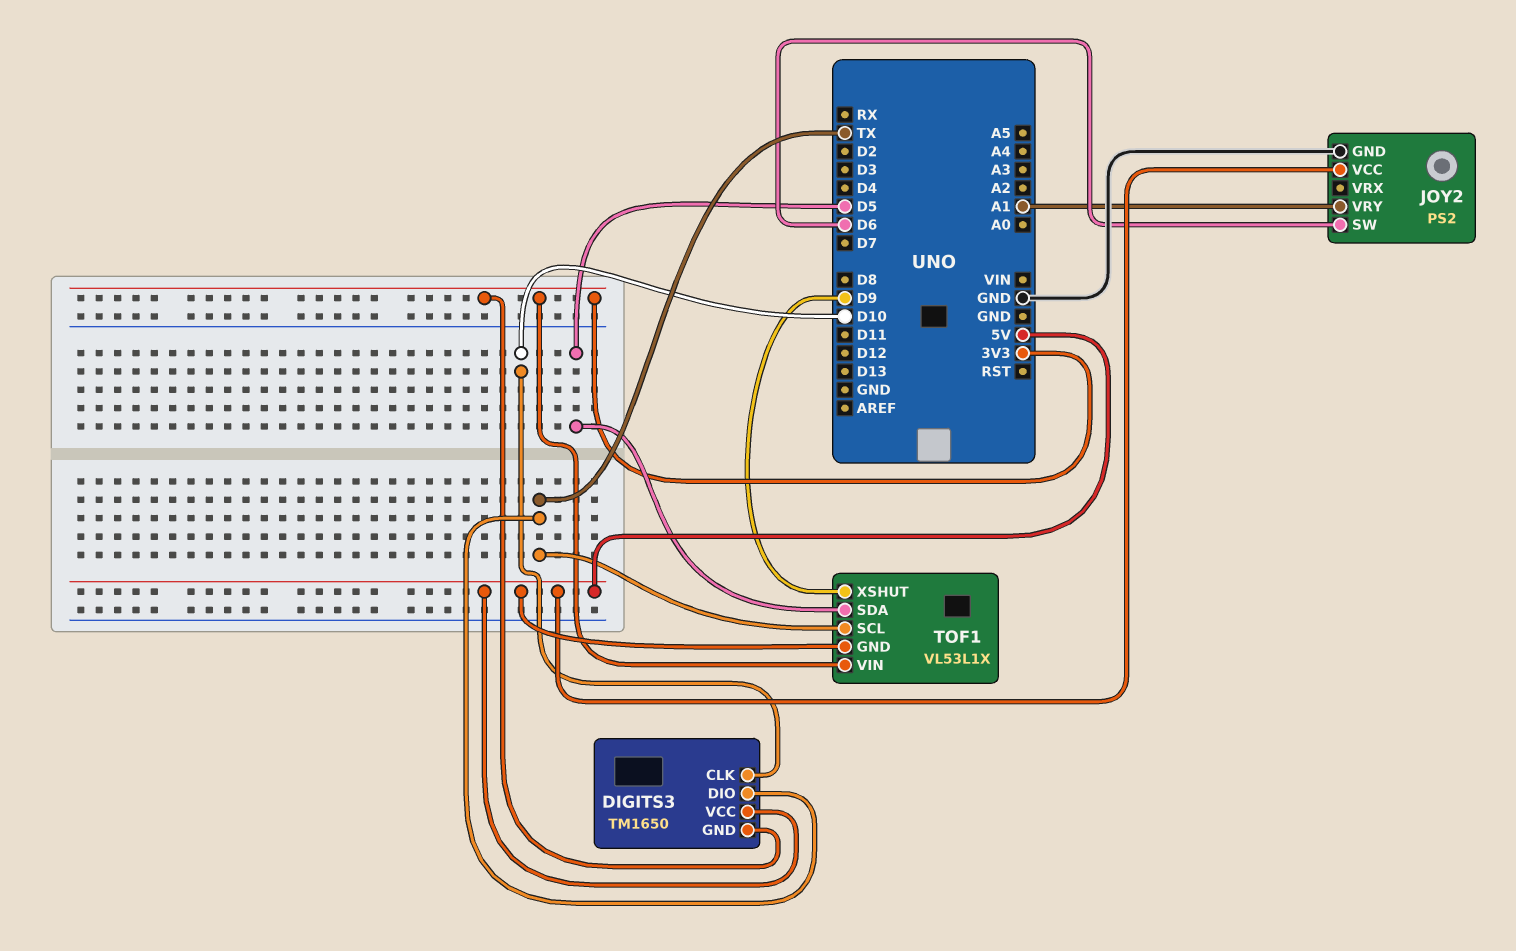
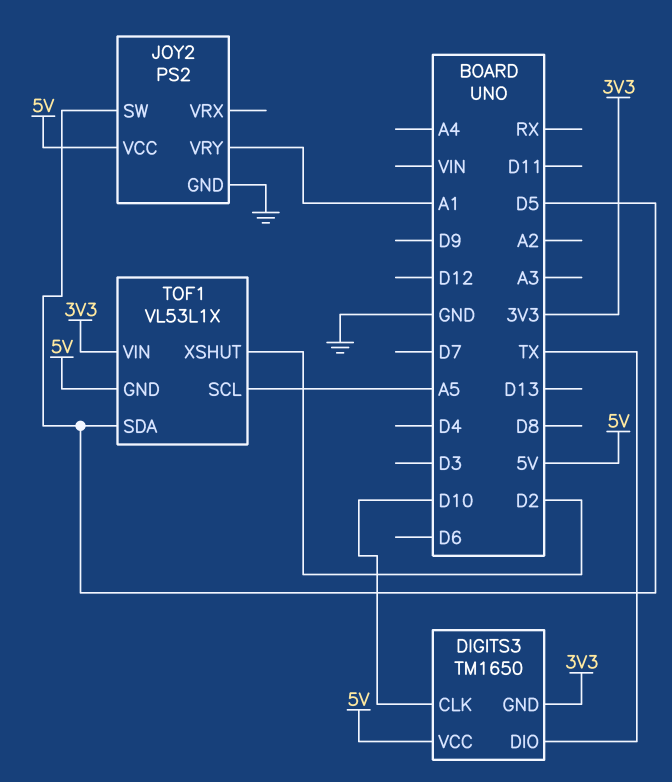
JOY2 pin SW: D6 -> D5
TOF1 pin SCL: TX -> A5
TOF1 pin XSHUT: D9 -> D2

